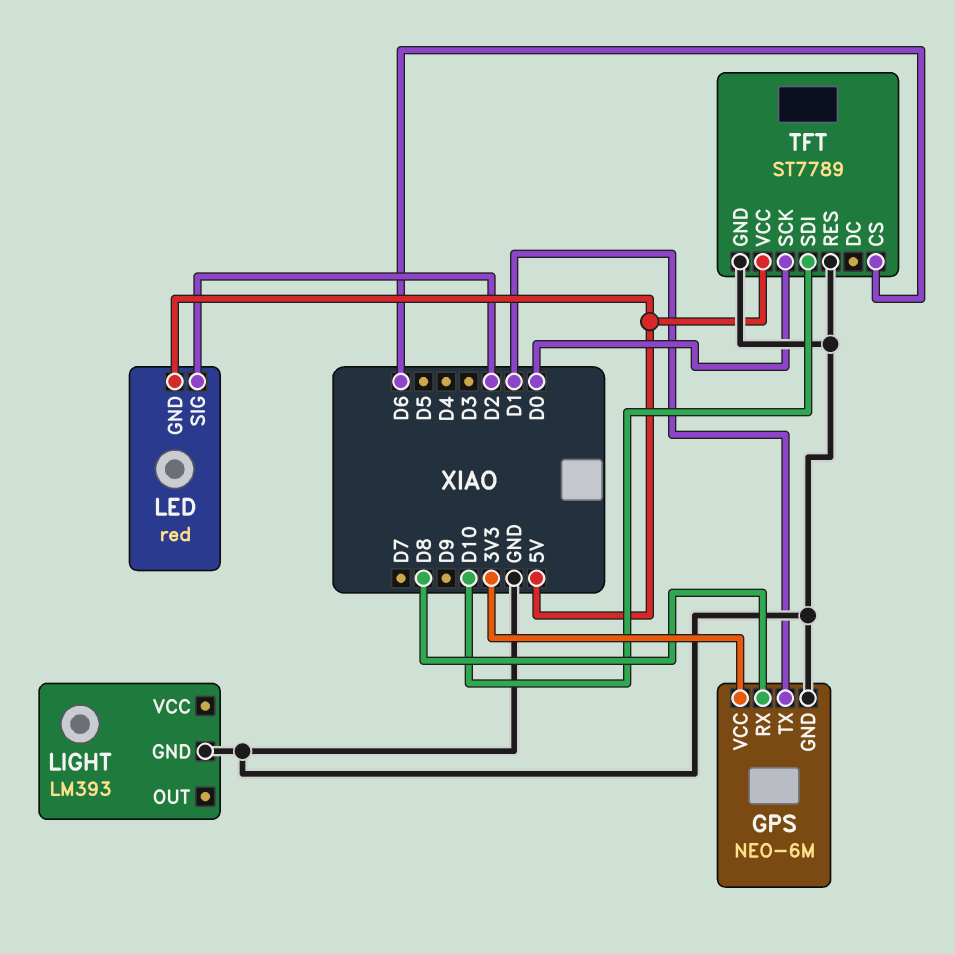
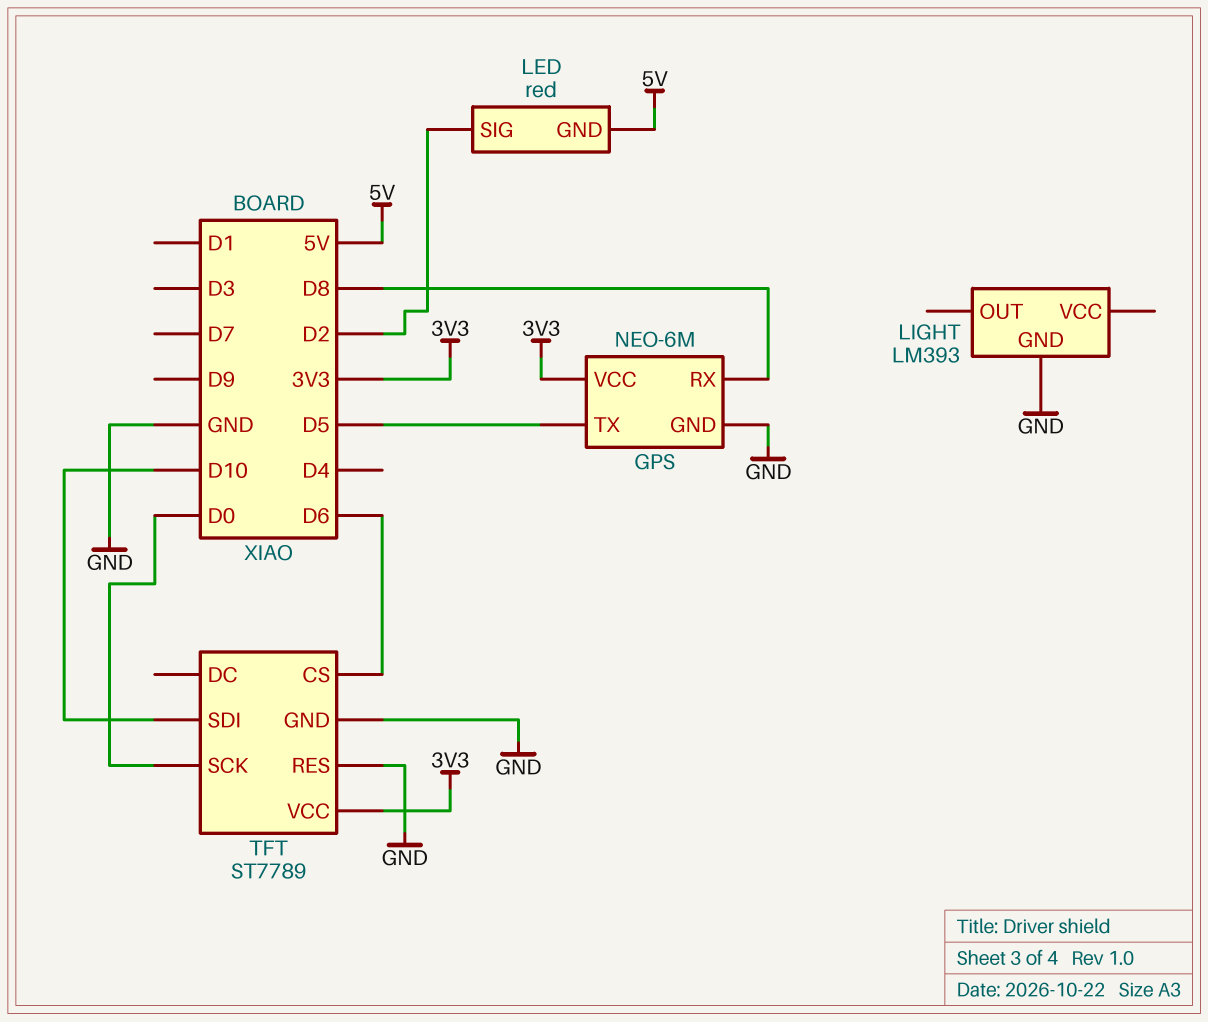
GPS pin TX: D1 -> D5
TFT pin VCC: 5V -> 3V3

